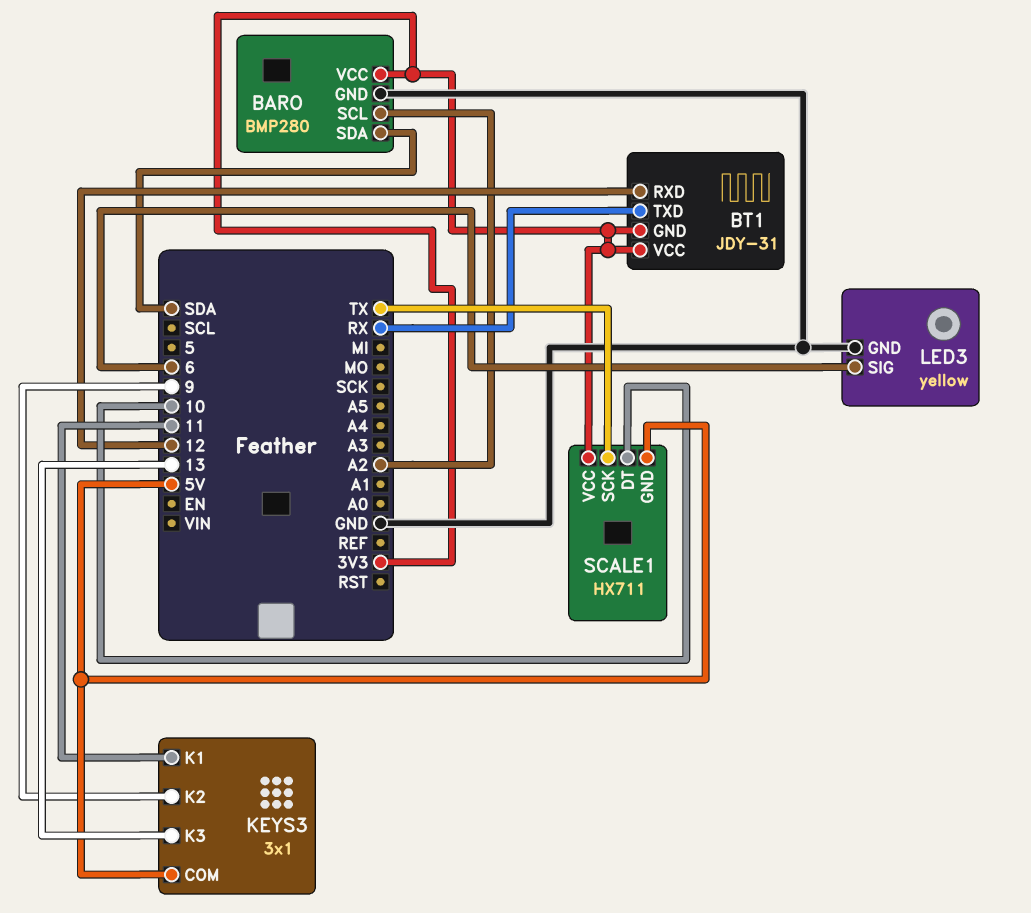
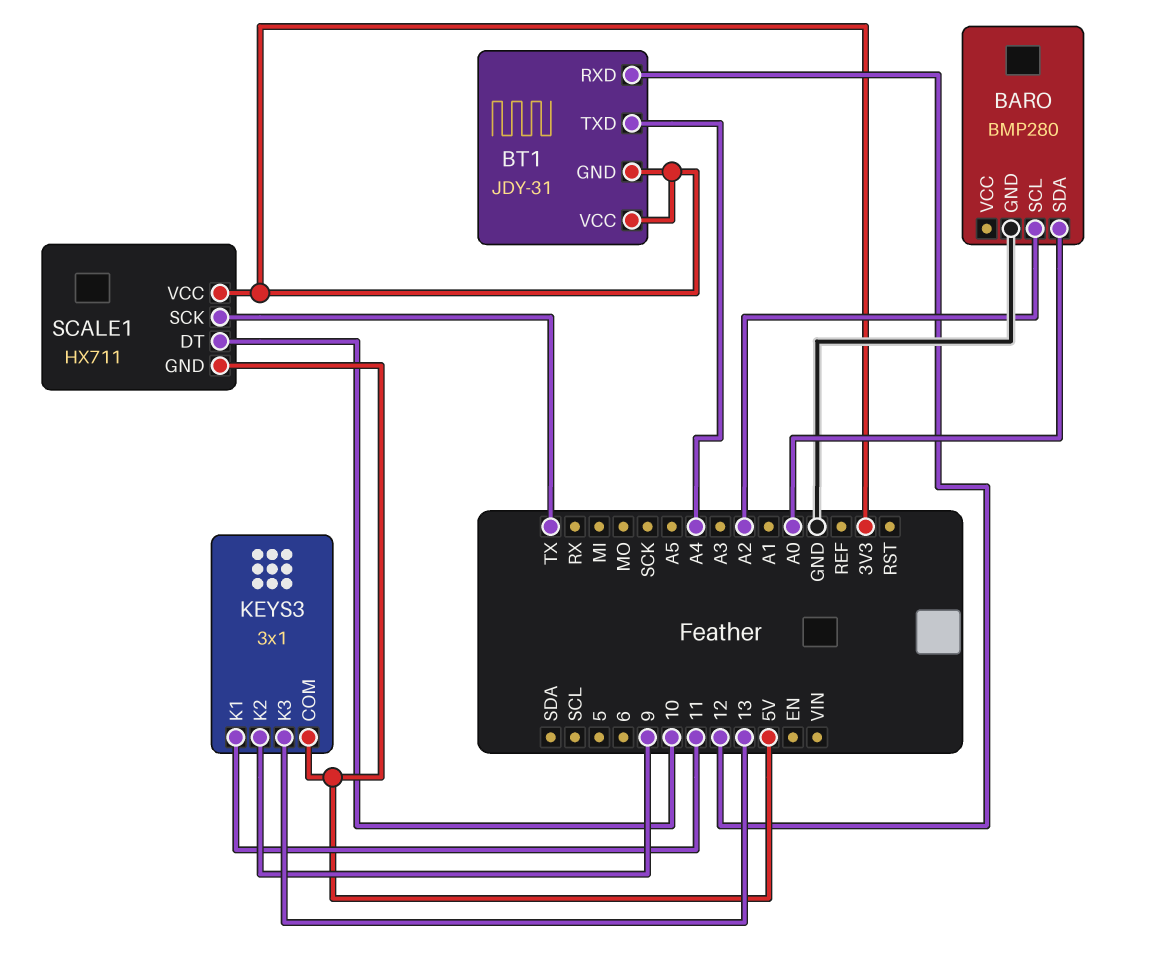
BARO pin SDA: SDA -> A0
BARO pin VCC: 3V3 -> none
BT1 pin TXD: RX -> A4
LED3: yellow -> none
LED3 pin GND: GND -> none
LED3 pin SIG: 6 -> none

